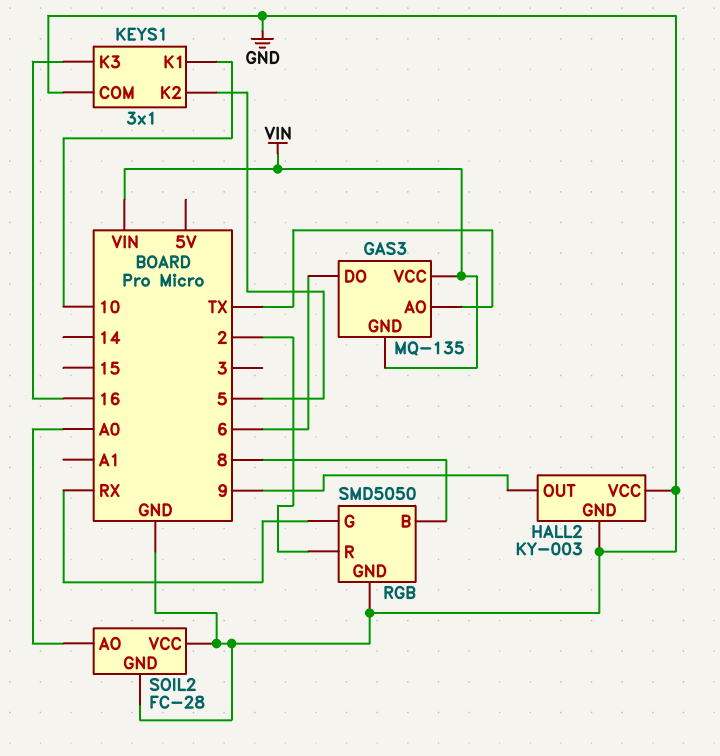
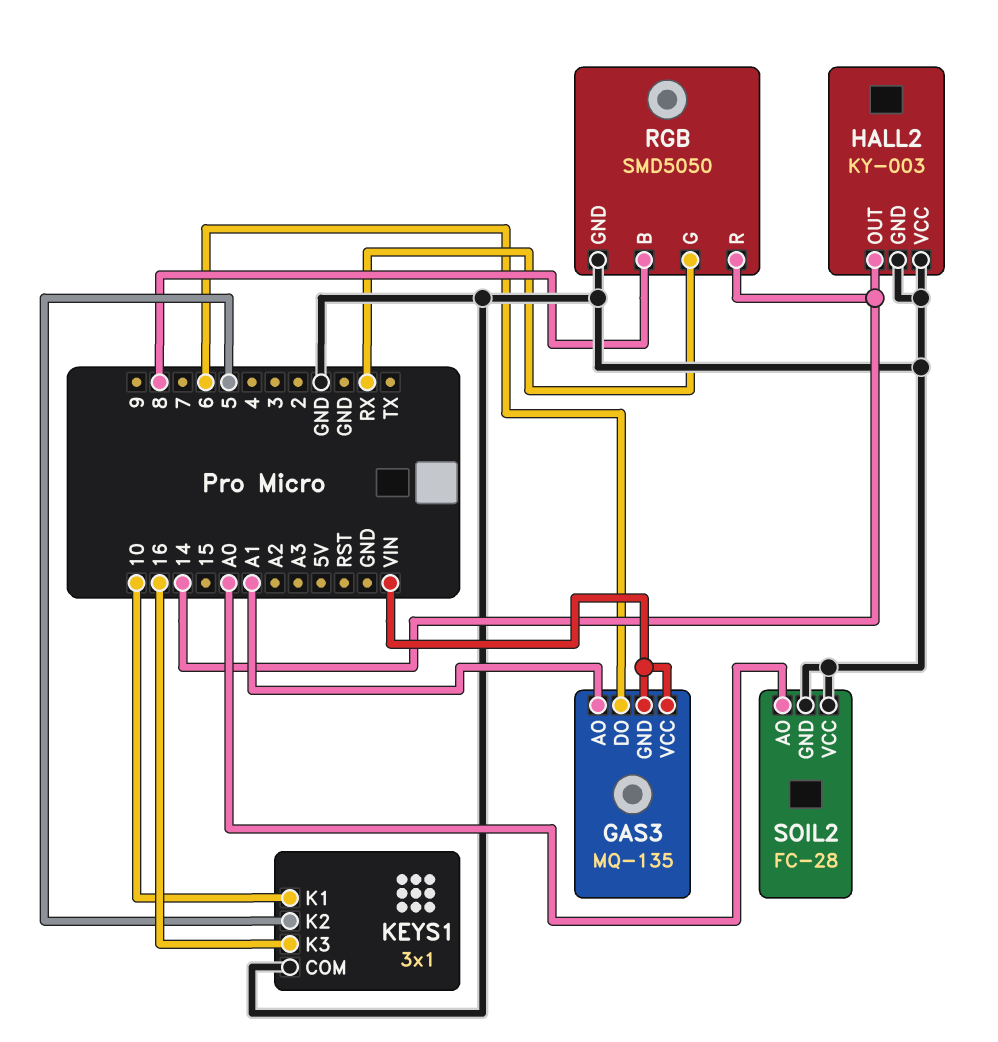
GAS3 pin AO: TX -> A1
HALL2 pin OUT: 9 -> 14
RGB pin R: 2 -> 14

